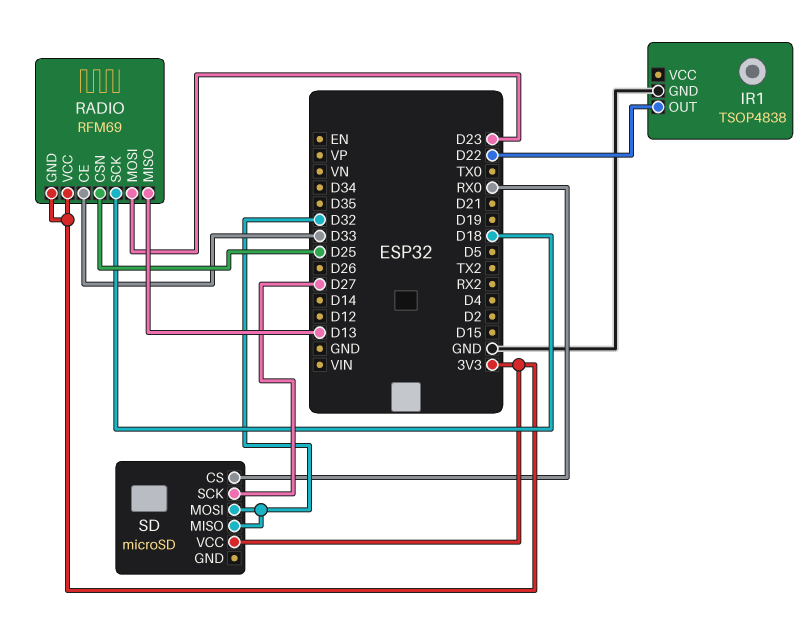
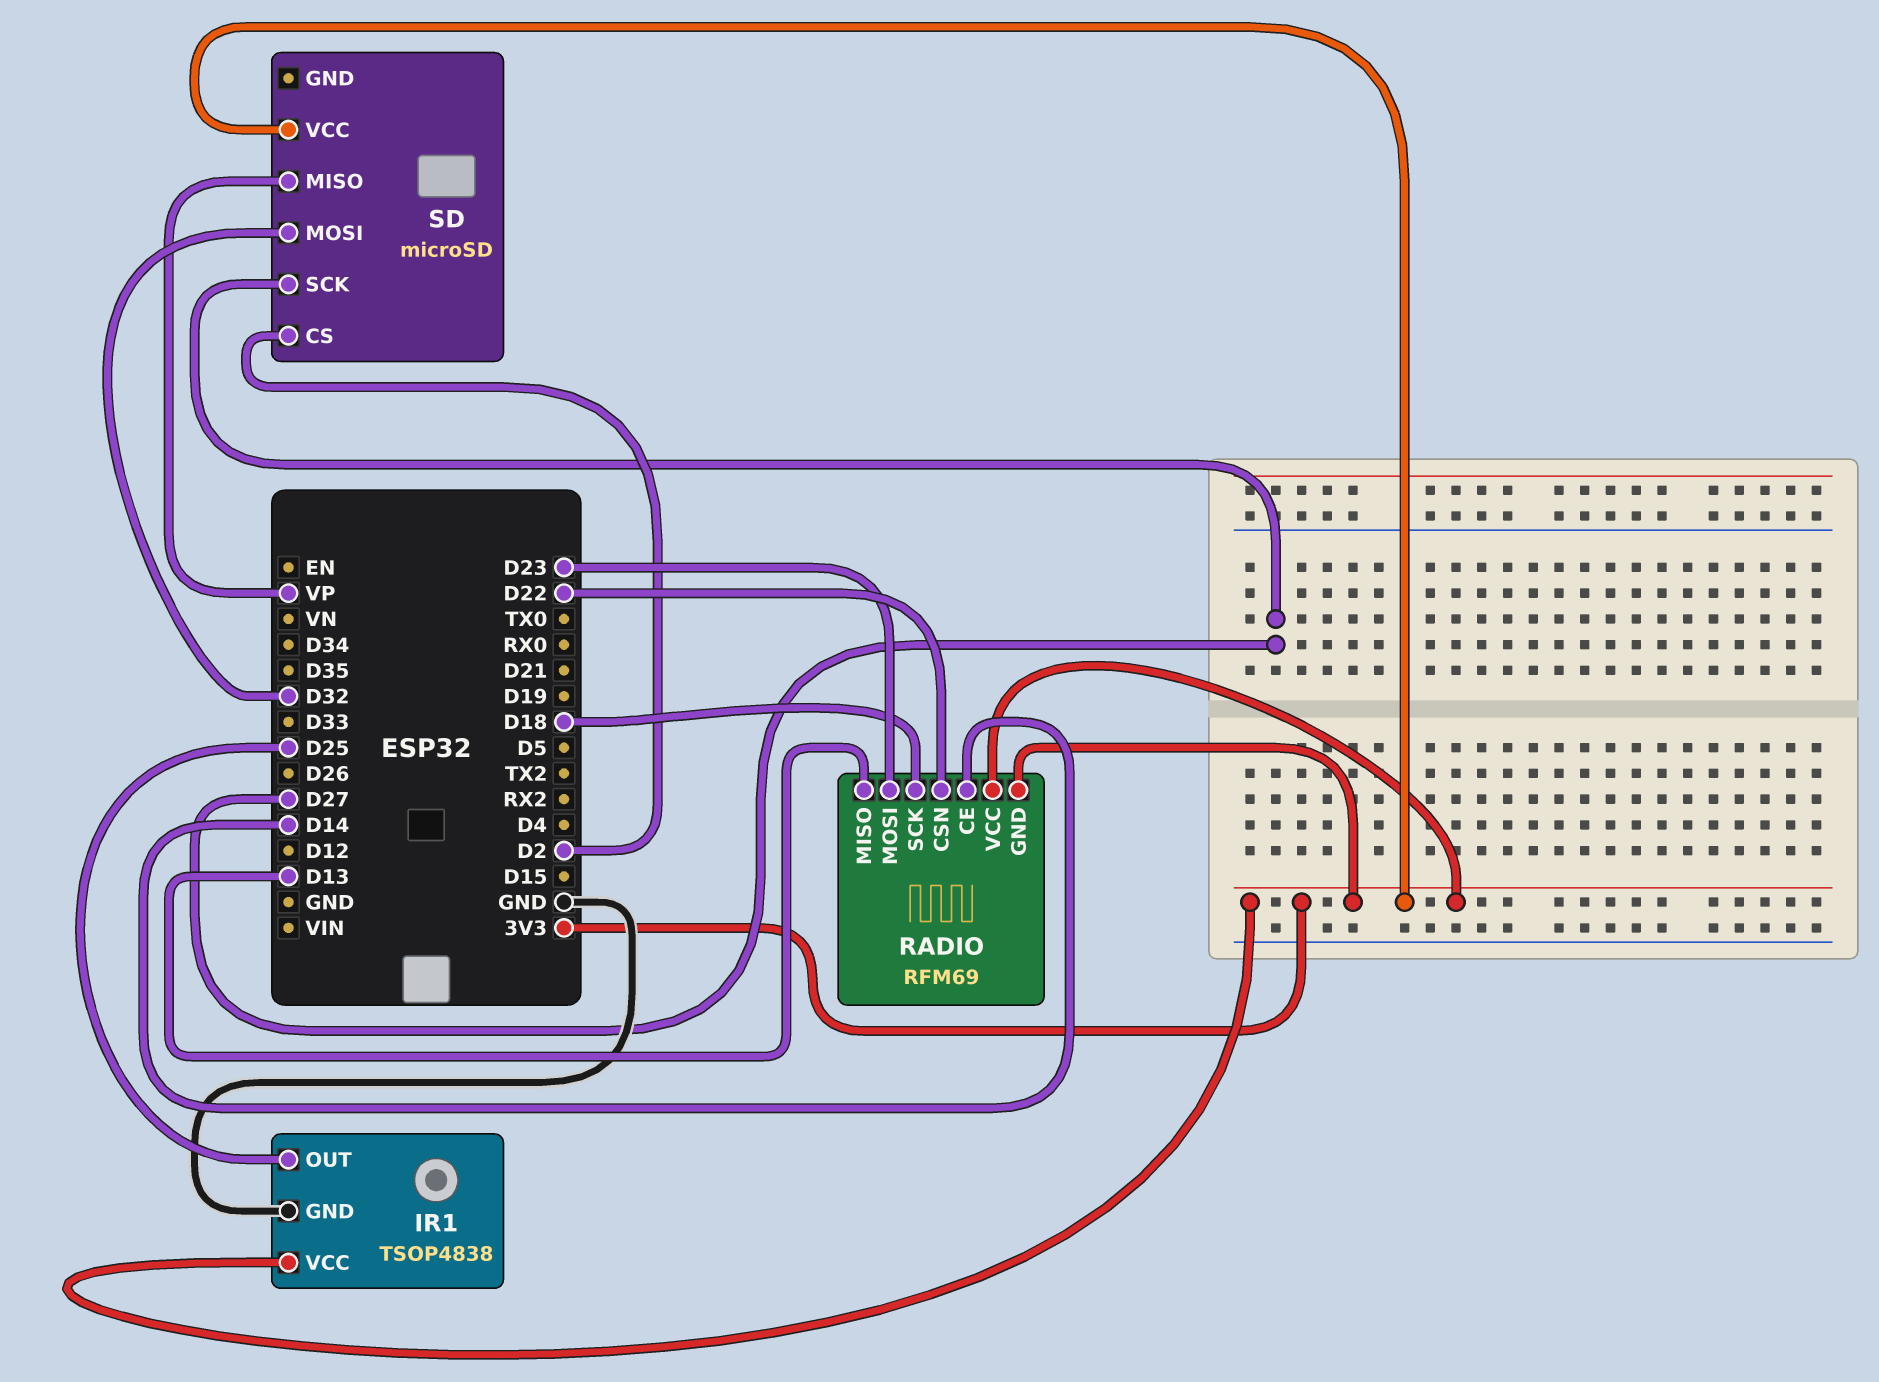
IR1 pin OUT: D22 -> D25
IR1 pin VCC: none -> 3V3
RADIO pin CE: D33 -> D14
RADIO pin CSN: D25 -> D22
SD pin CS: RX0 -> D2
SD pin MISO: D32 -> VP

